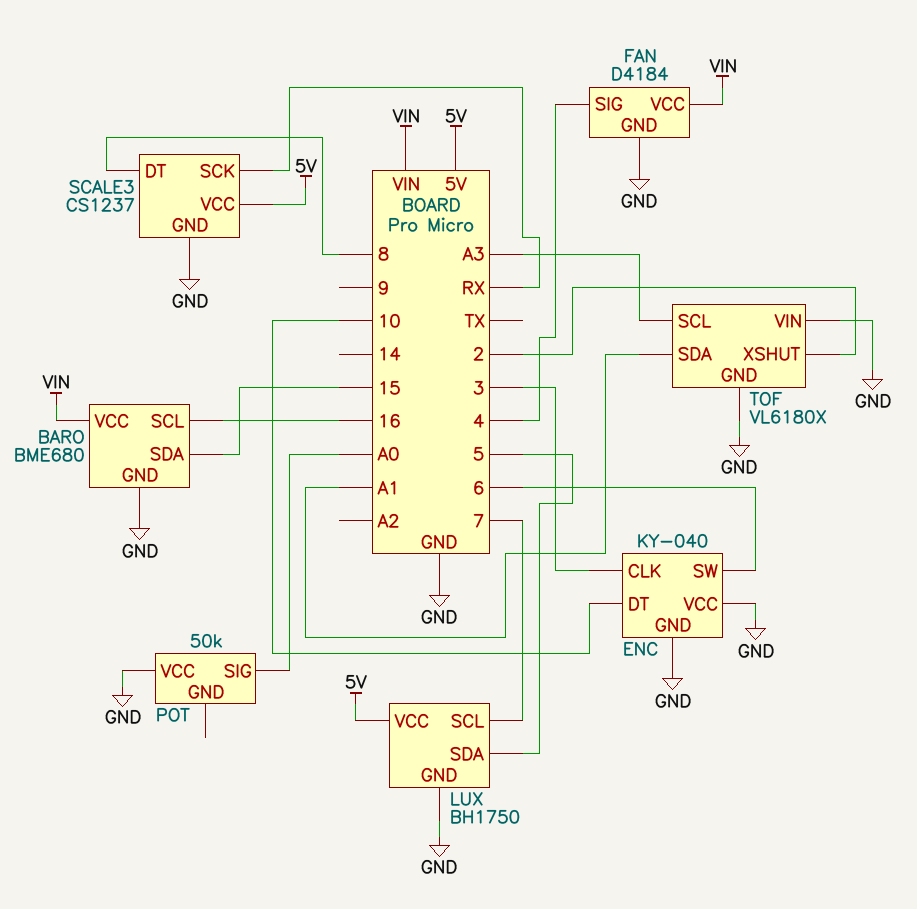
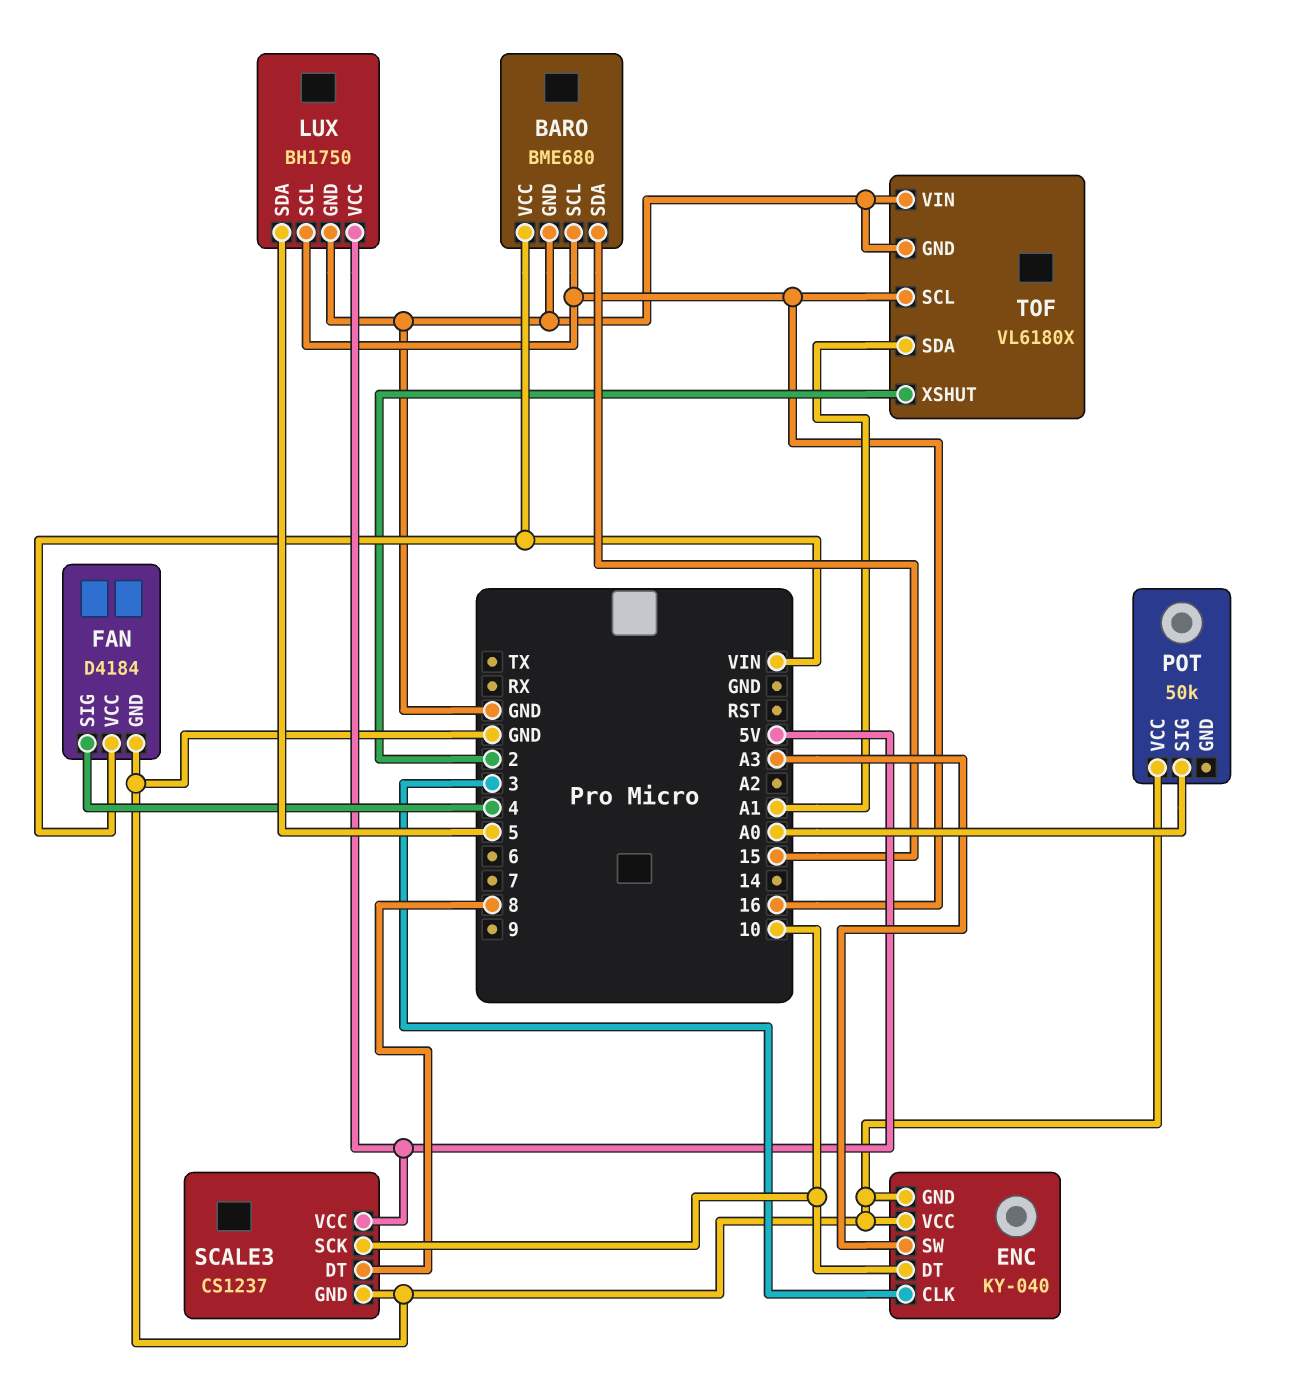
ENC pin SW: 6 -> A3
LUX pin SCL: 7 -> 16
SCALE3 pin SCK: RX -> 10
TOF pin SCL: A3 -> 16

